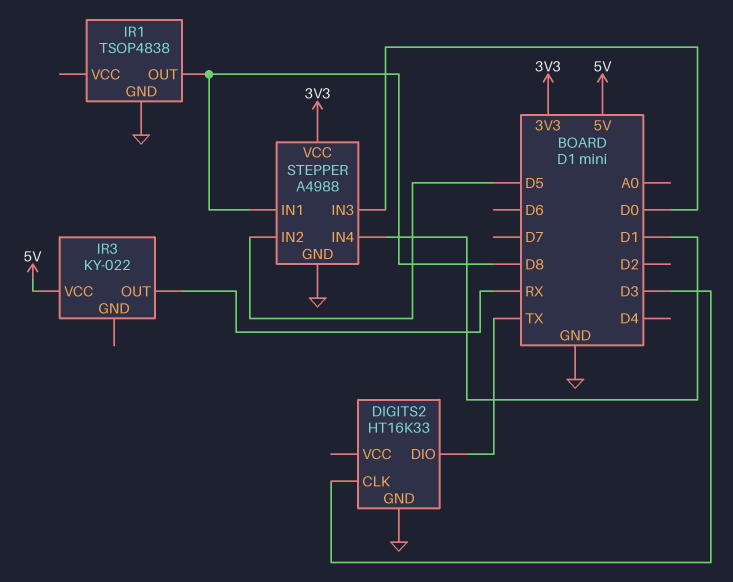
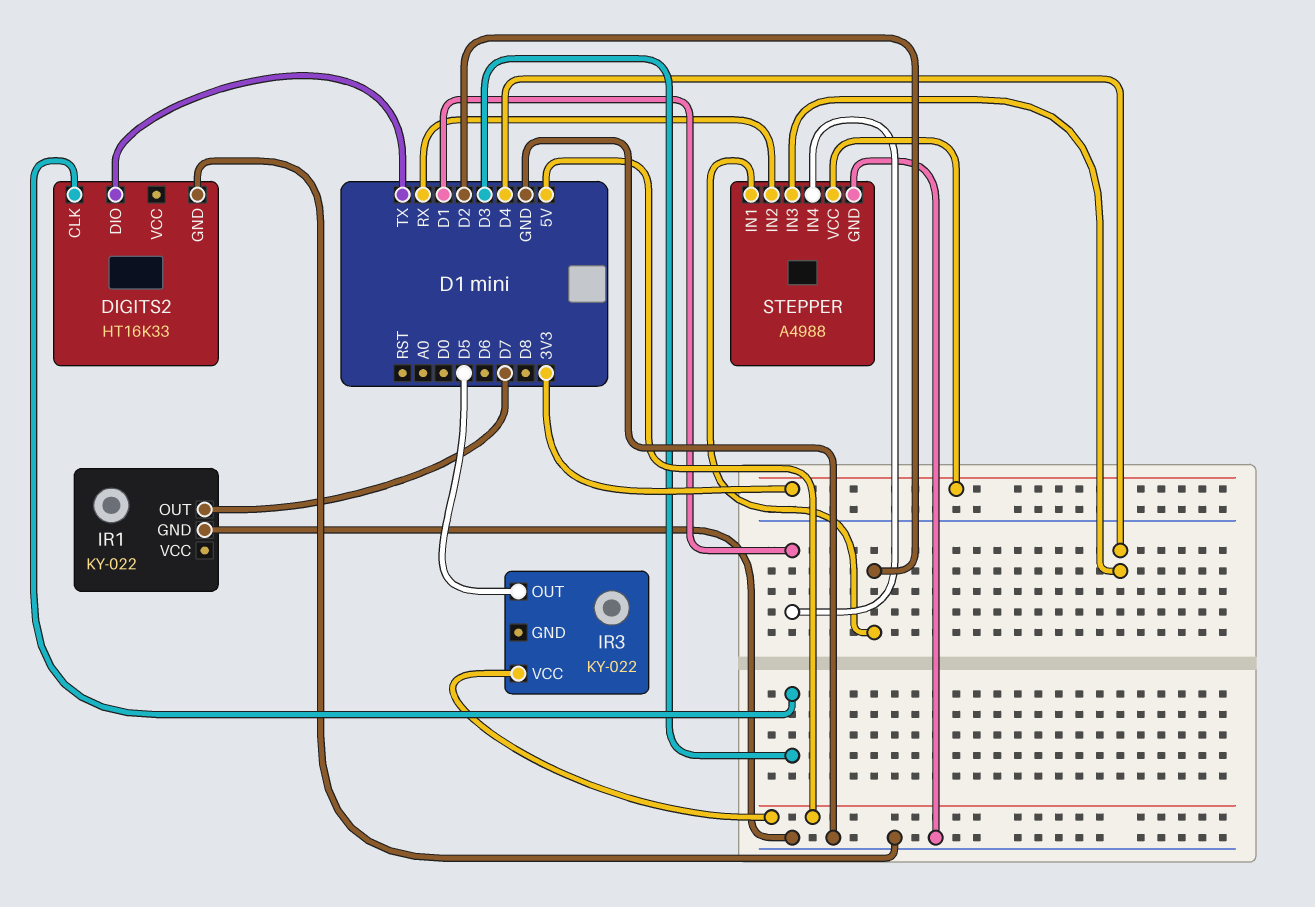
IR1: TSOP4838 -> KY-022
IR1 pin OUT: D8 -> D7
IR3 pin OUT: RX -> D5
STEPPER pin IN1: D8 -> D2
STEPPER pin IN2: D5 -> RX
STEPPER pin IN3: D0 -> D4

